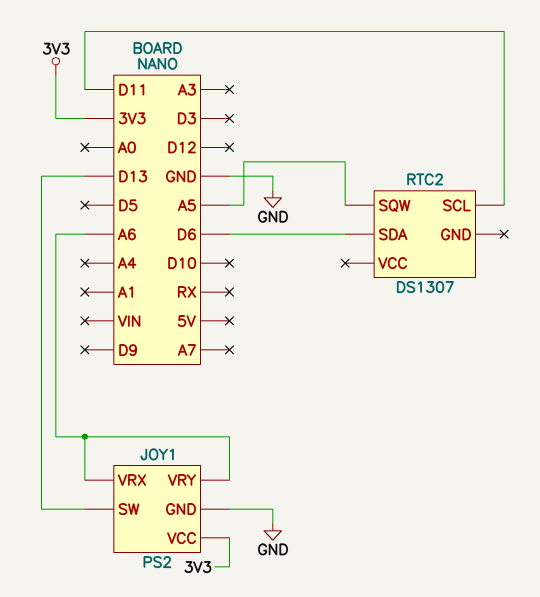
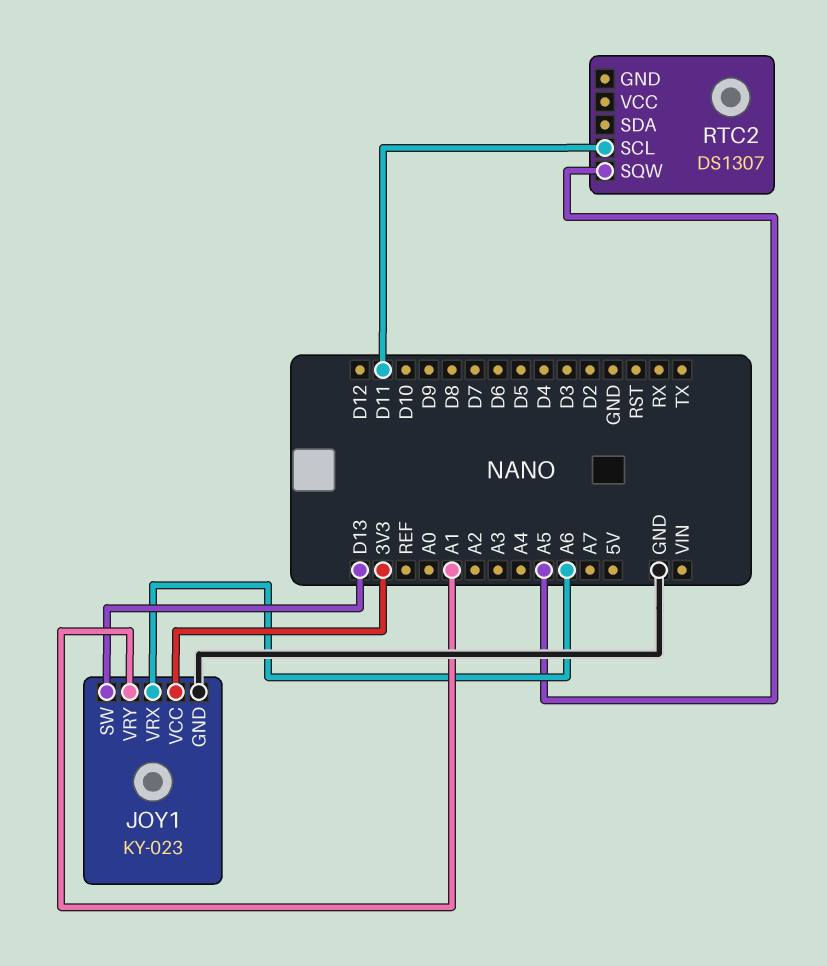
JOY1: PS2 -> KY-023
JOY1 pin VRY: A6 -> A1
RTC2 pin SDA: D6 -> none

